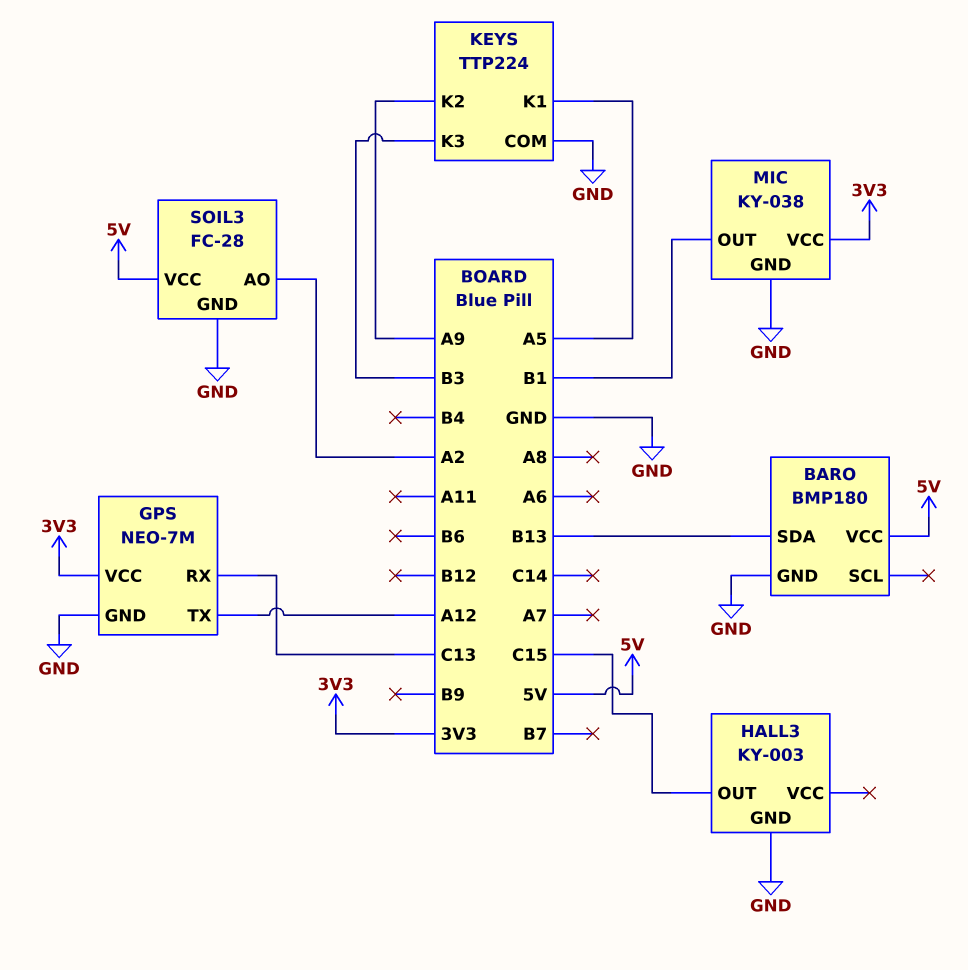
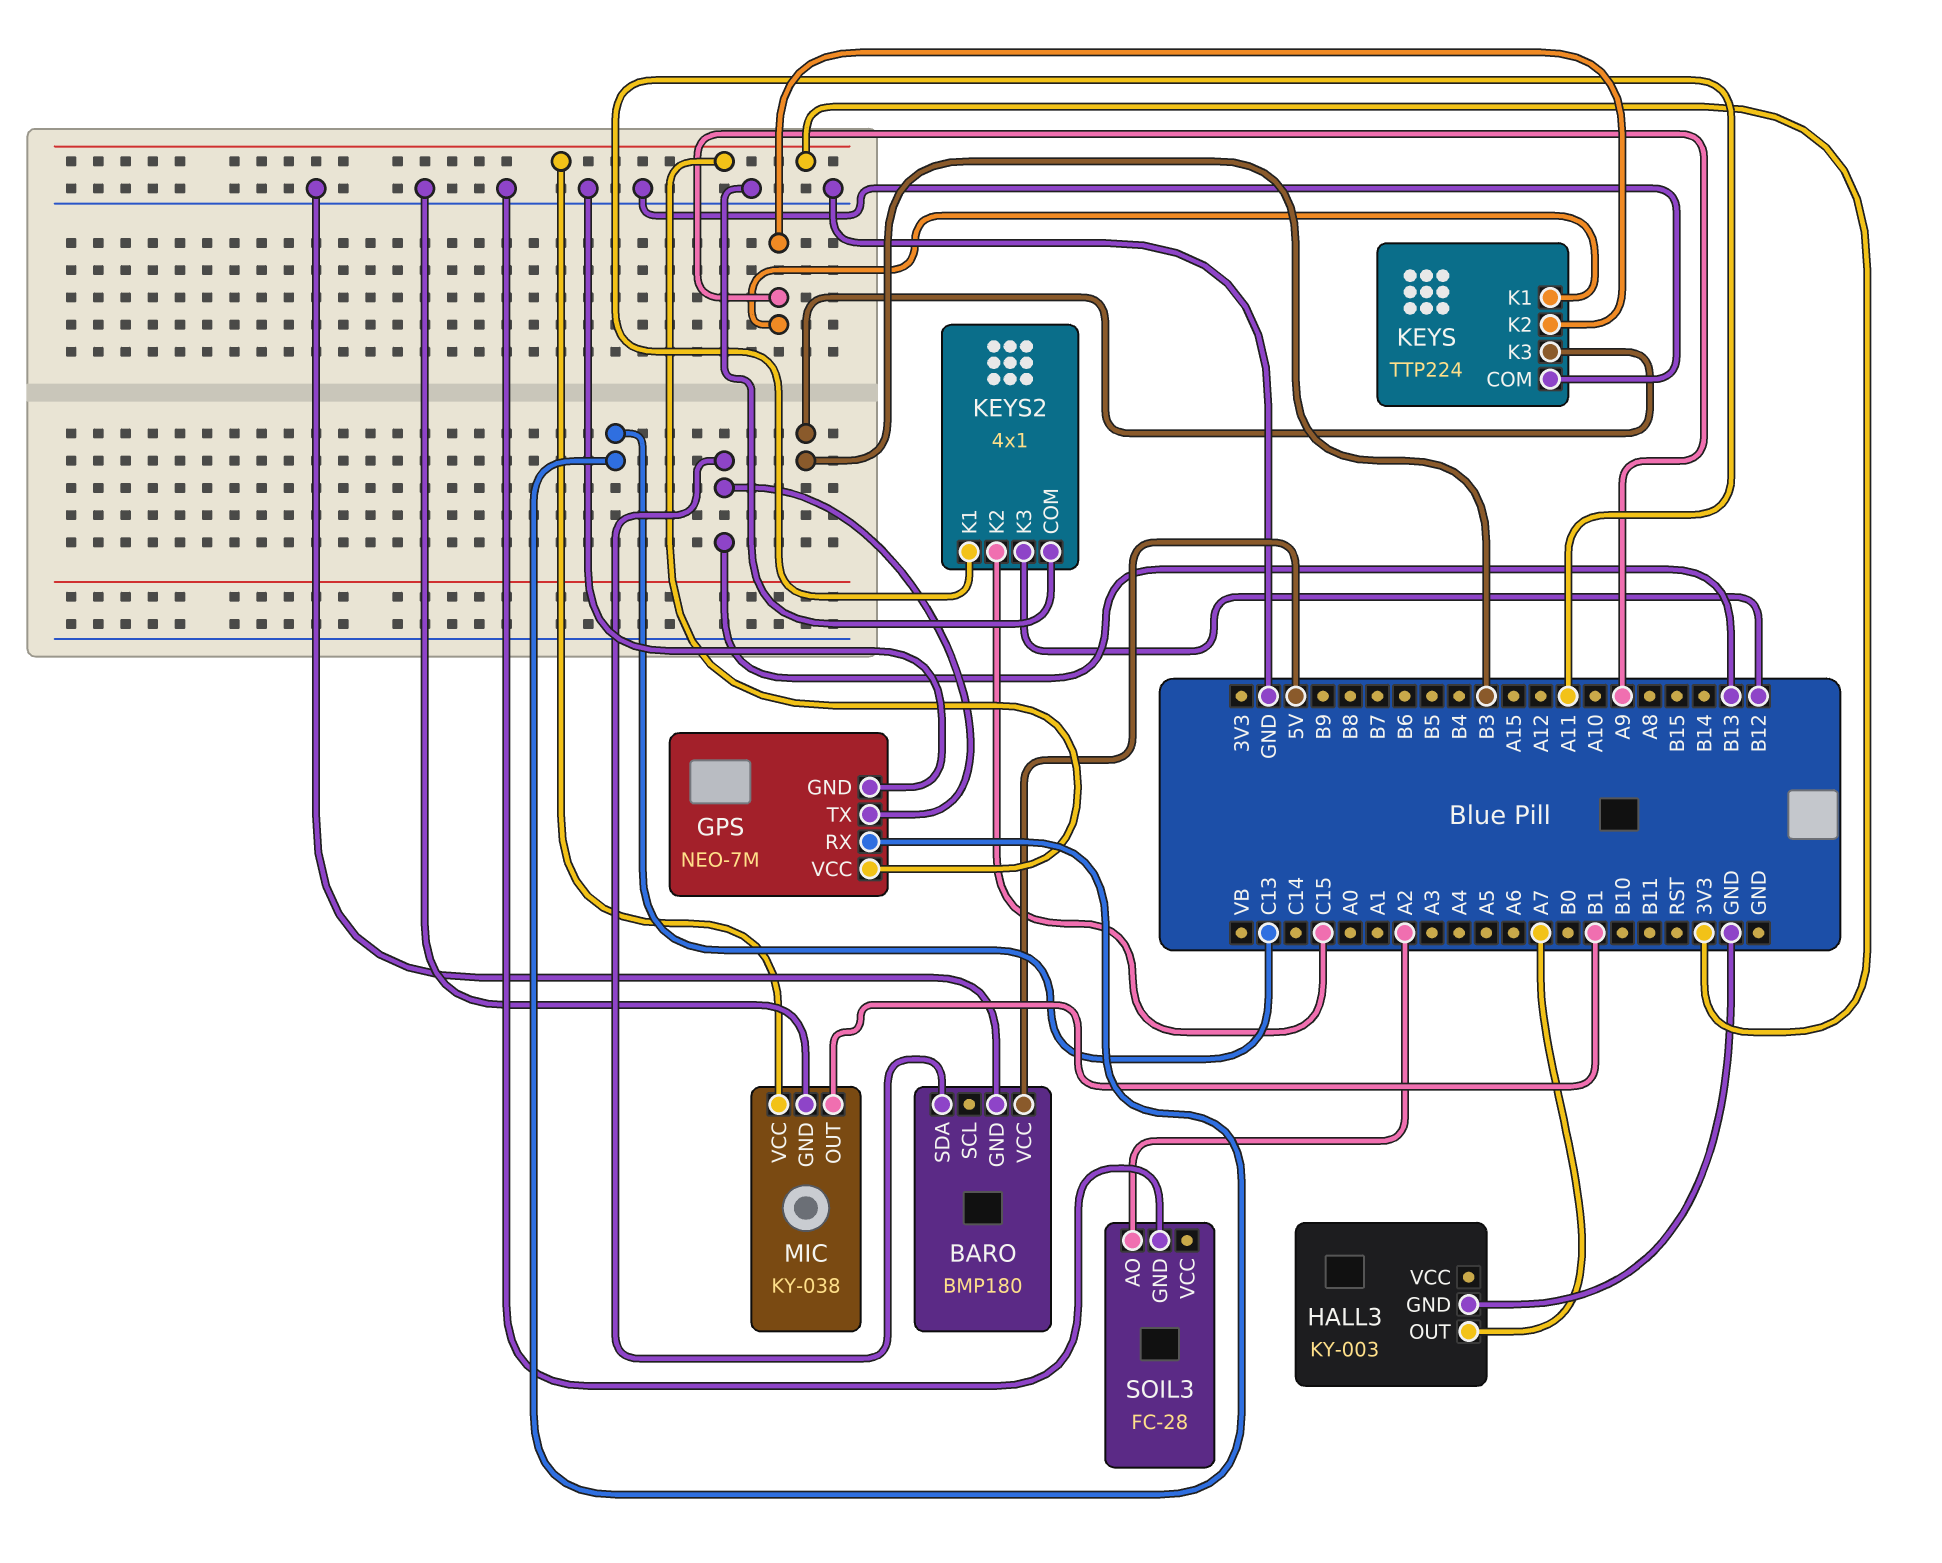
GPS pin TX: A12 -> B13
HALL3 pin OUT: C15 -> A7
KEYS pin K1: A5 -> A9
KEYS2: none -> 4x1
KEYS2 pin COM: none -> GND
KEYS2 pin K1: none -> A11
KEYS2 pin K2: none -> C15
KEYS2 pin K3: none -> B12
SOIL3 pin VCC: 5V -> none

